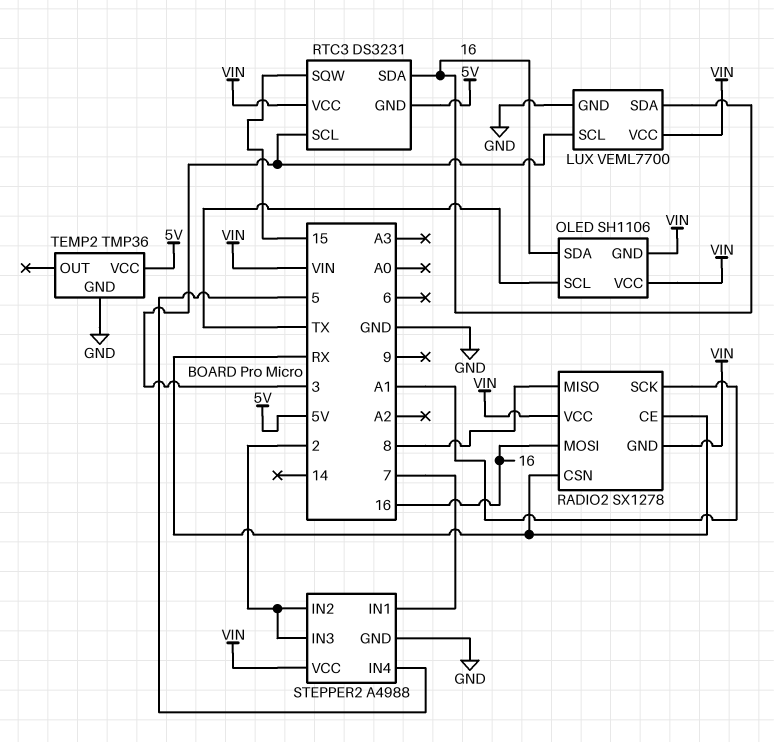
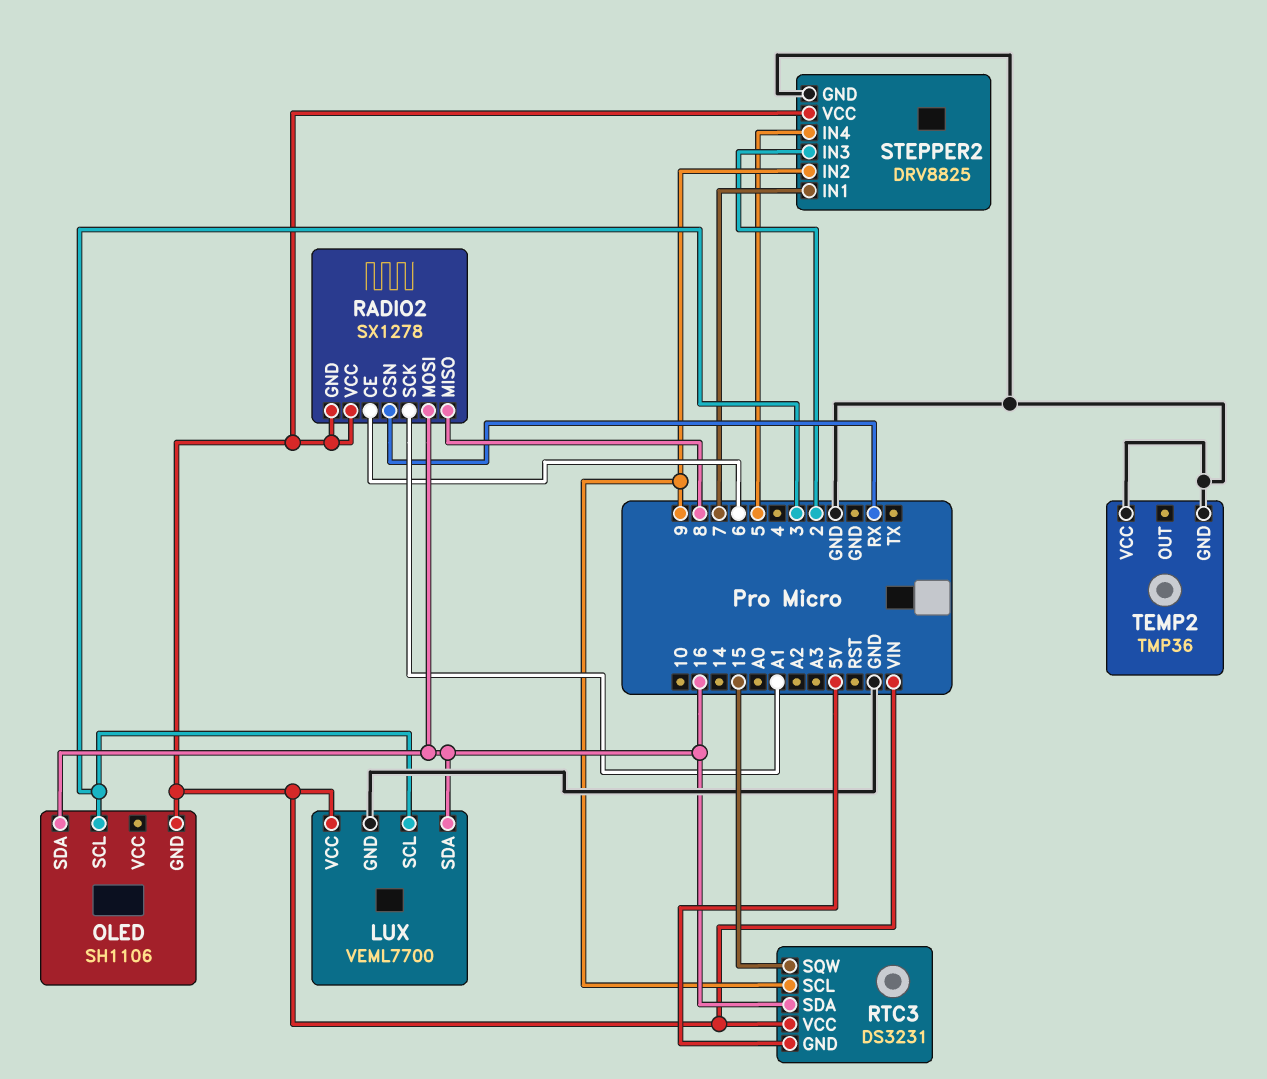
OLED pin SCL: TX -> 3
OLED pin VCC: VIN -> none
RADIO2 pin CE: RX -> 6
RTC3 pin SCL: 3 -> 9
STEPPER2: A4988 -> DRV8825
STEPPER2 pin IN2: 2 -> 9
TEMP2 pin VCC: 5V -> GND

